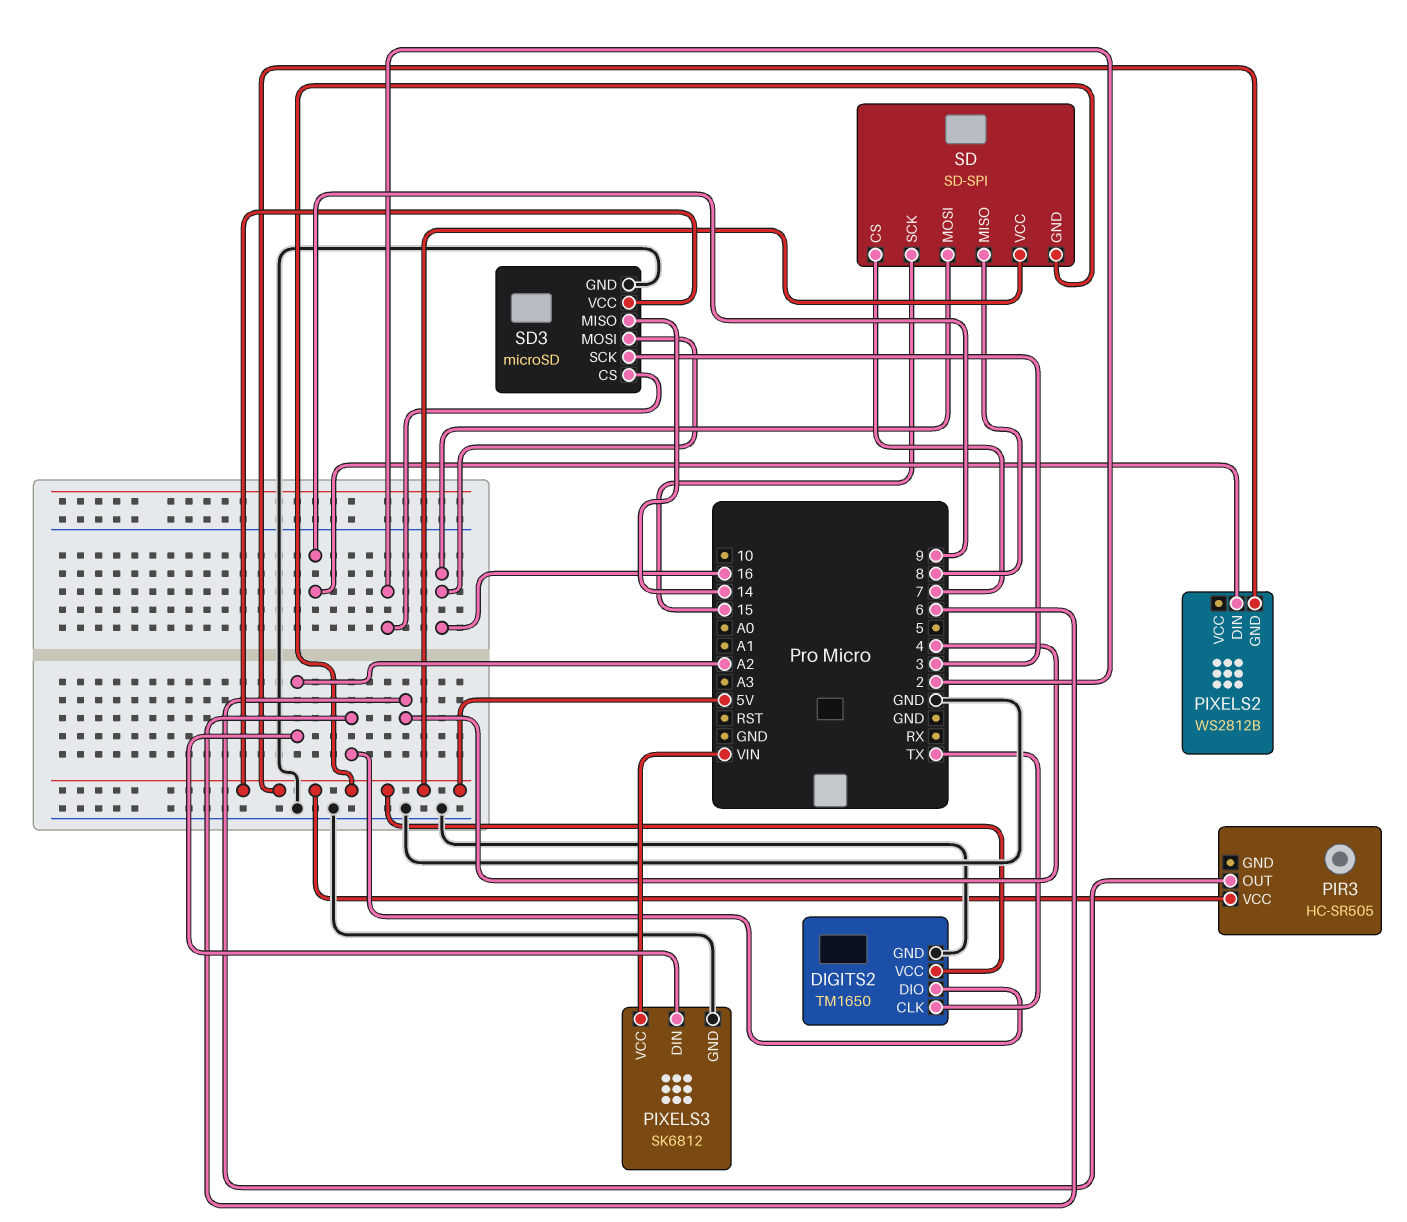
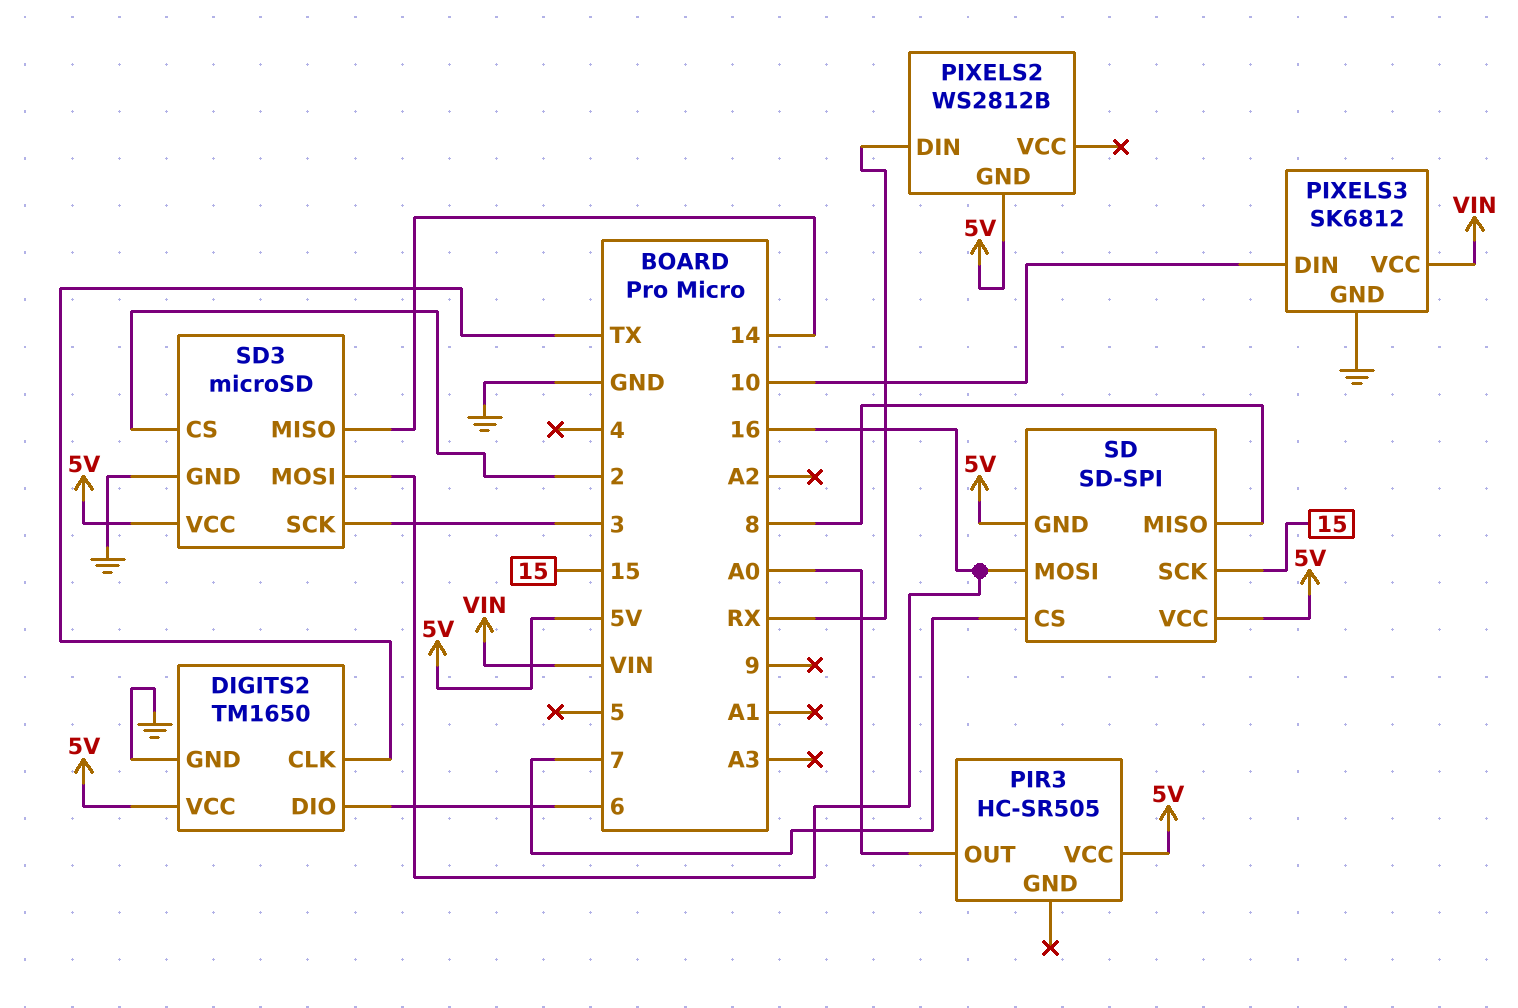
PIR3 pin OUT: 4 -> A0
PIXELS2 pin DIN: 9 -> RX
PIXELS3 pin DIN: A2 -> 10

